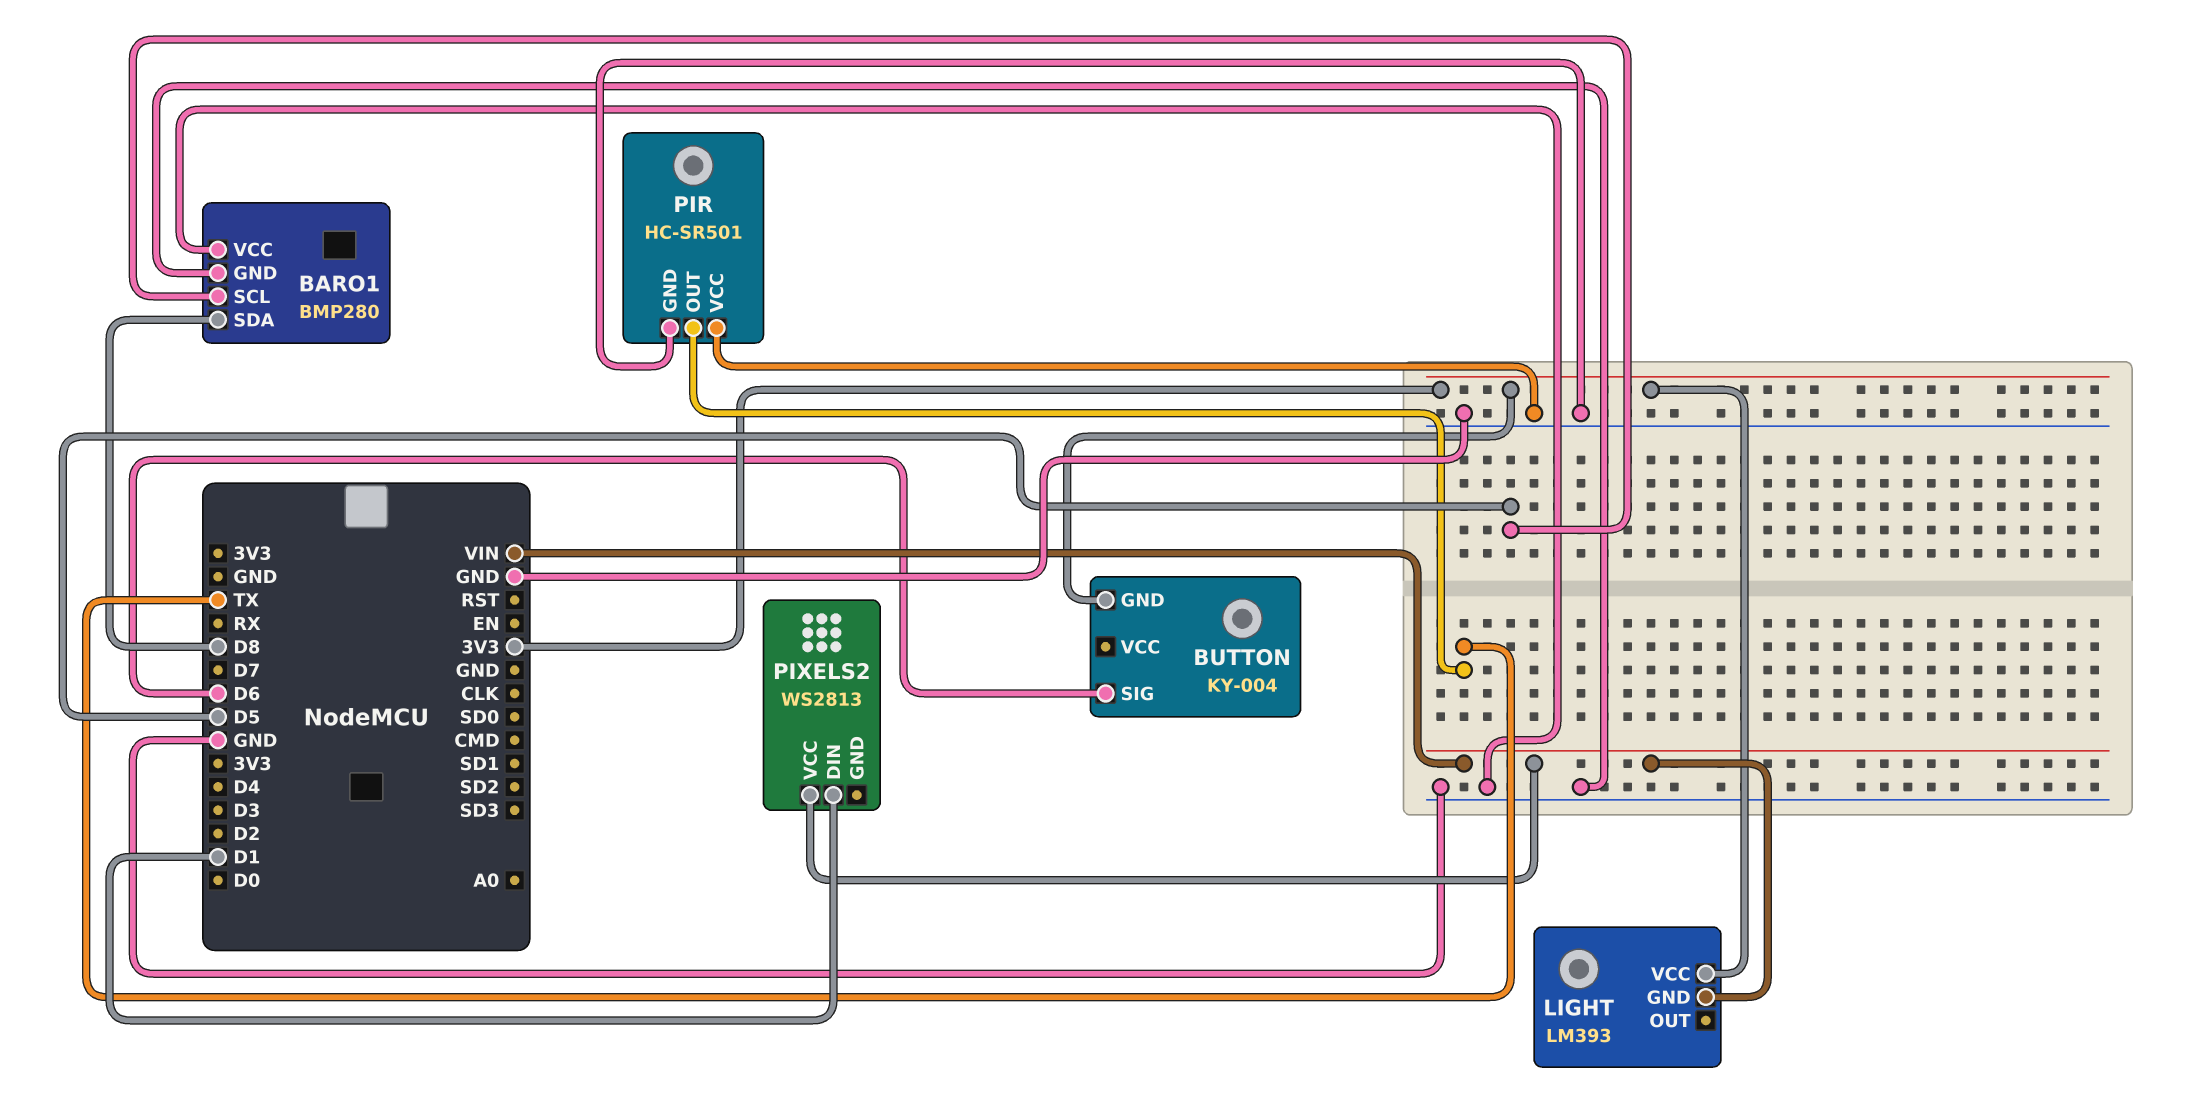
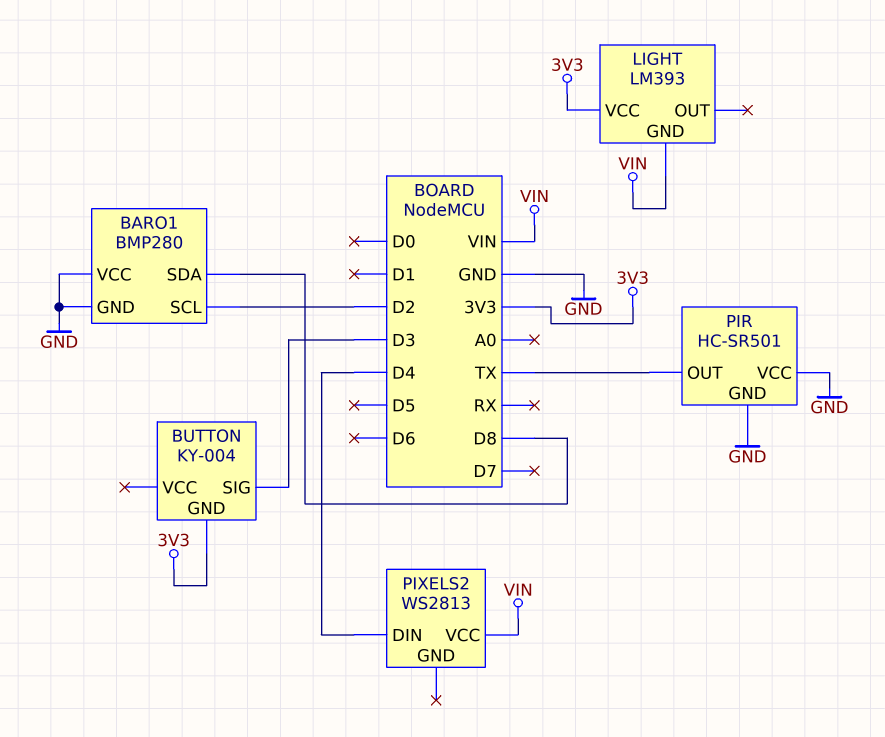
BARO1 pin SCL: D5 -> D2
BUTTON pin SIG: D6 -> D3
PIXELS2 pin DIN: D1 -> D4

